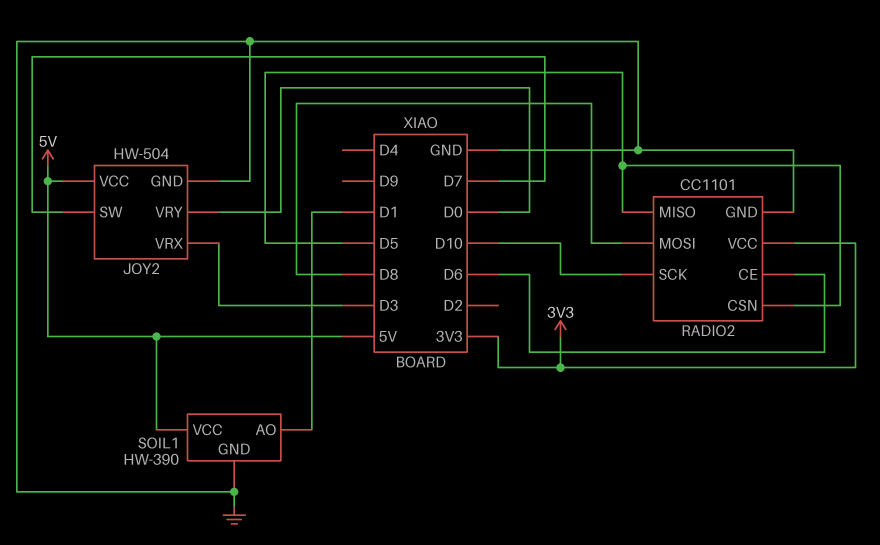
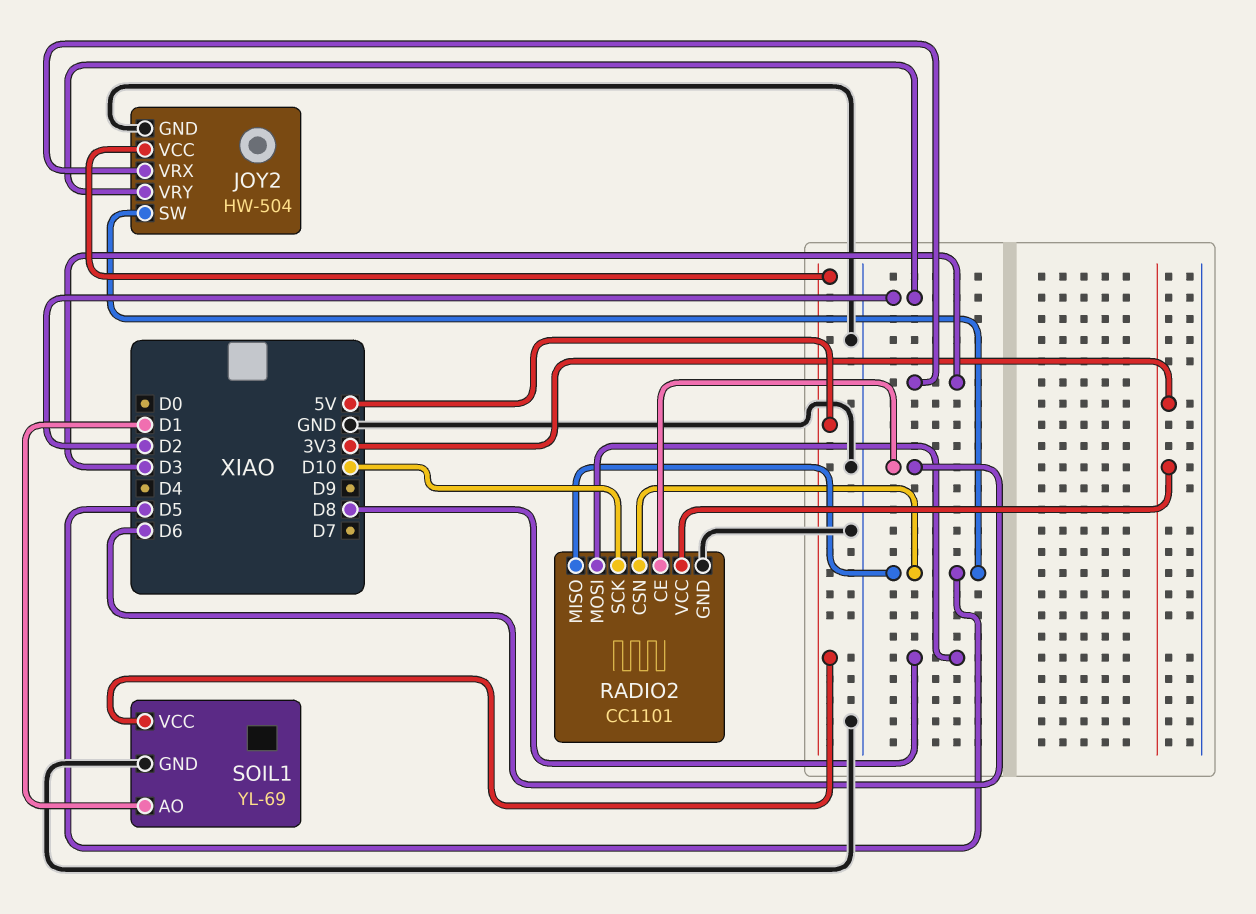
JOY2 pin SW: D7 -> D5
JOY2 pin VRY: D0 -> D2
SOIL1: HW-390 -> YL-69

